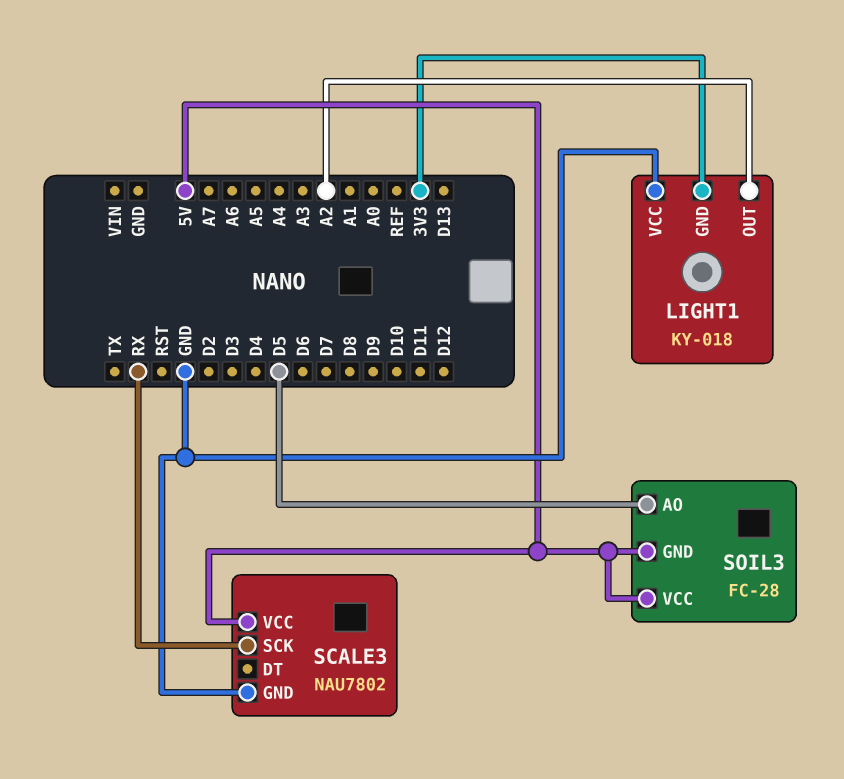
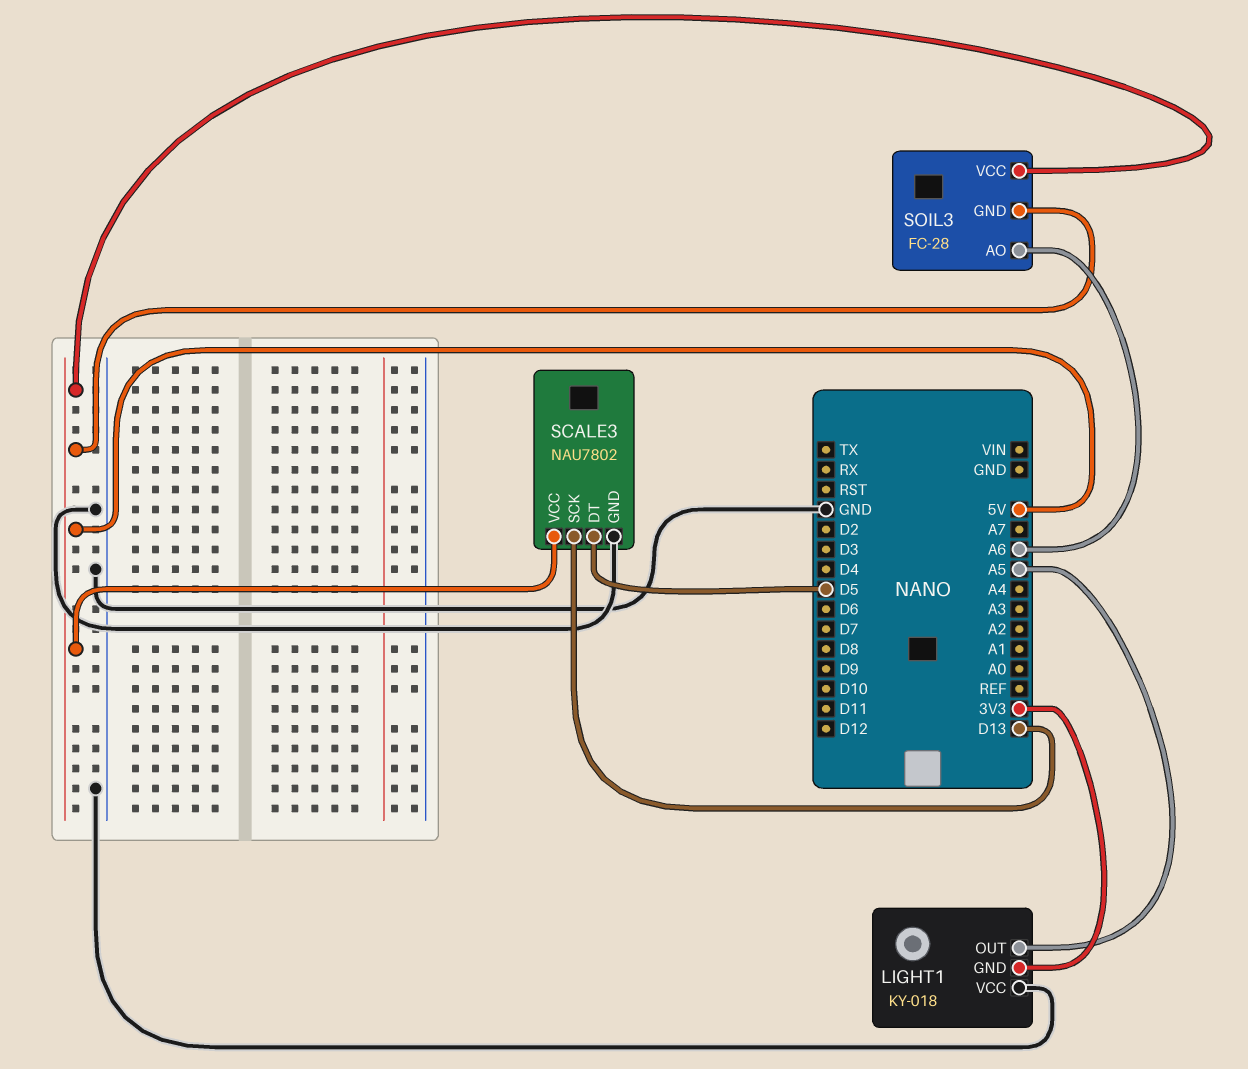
LIGHT1 pin OUT: A2 -> A5
SCALE3 pin DT: none -> D5
SCALE3 pin SCK: RX -> D13
SOIL3 pin AO: D5 -> A6

